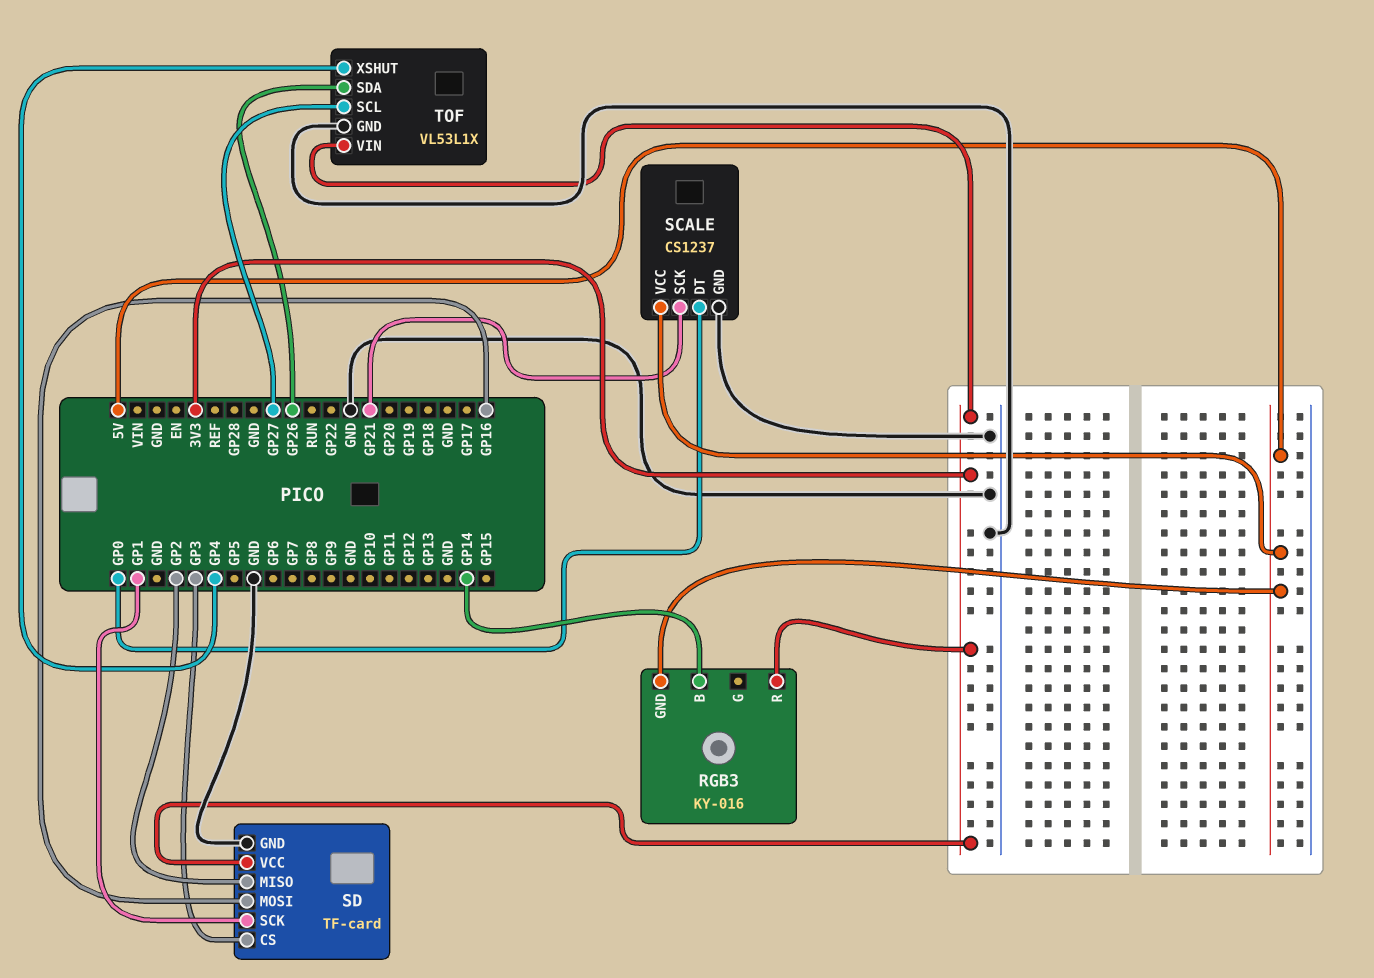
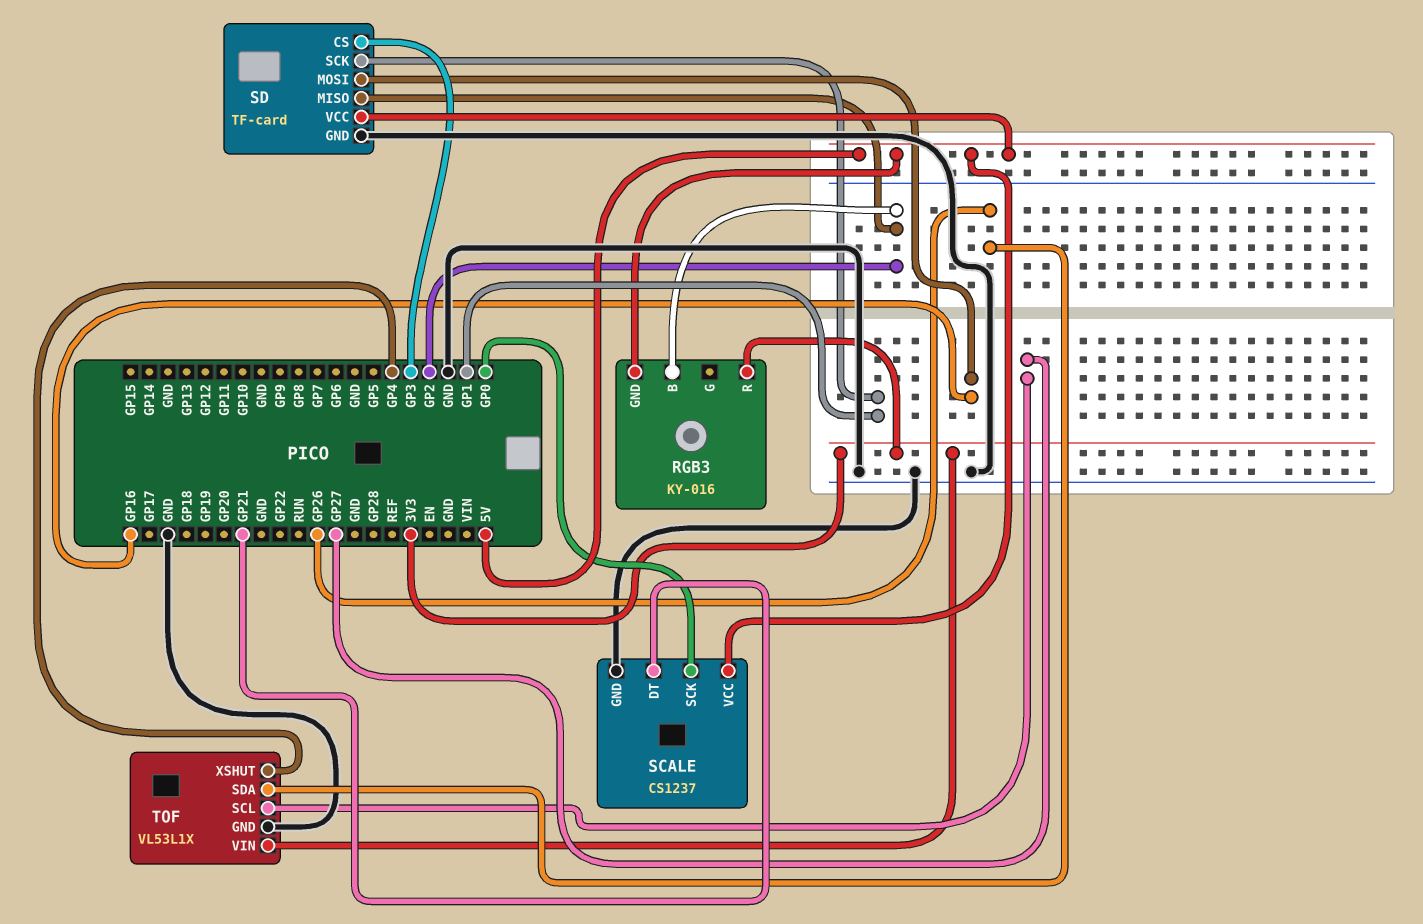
RGB3 pin B: GP14 -> GP2
SCALE pin DT: GP0 -> GP21
SCALE pin SCK: GP21 -> GP0
SD pin VCC: 3V3 -> 5V

